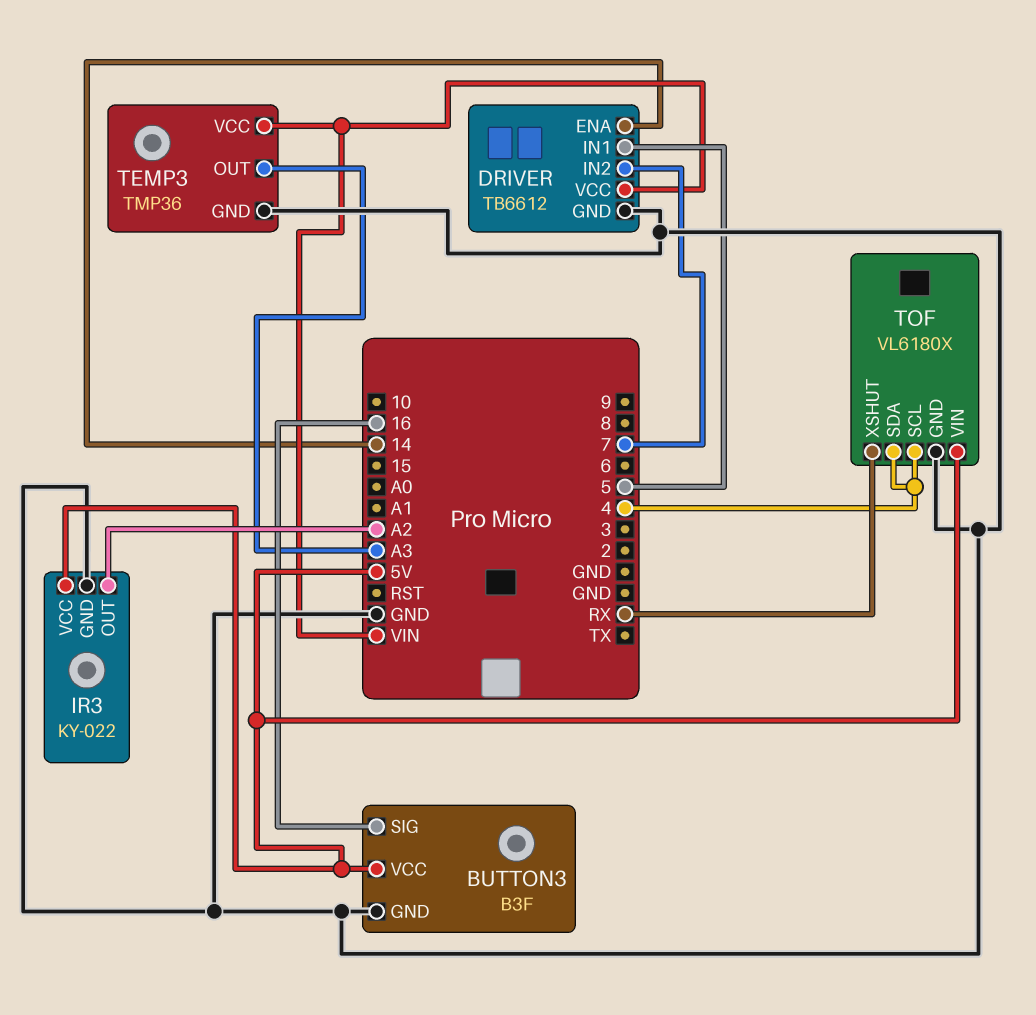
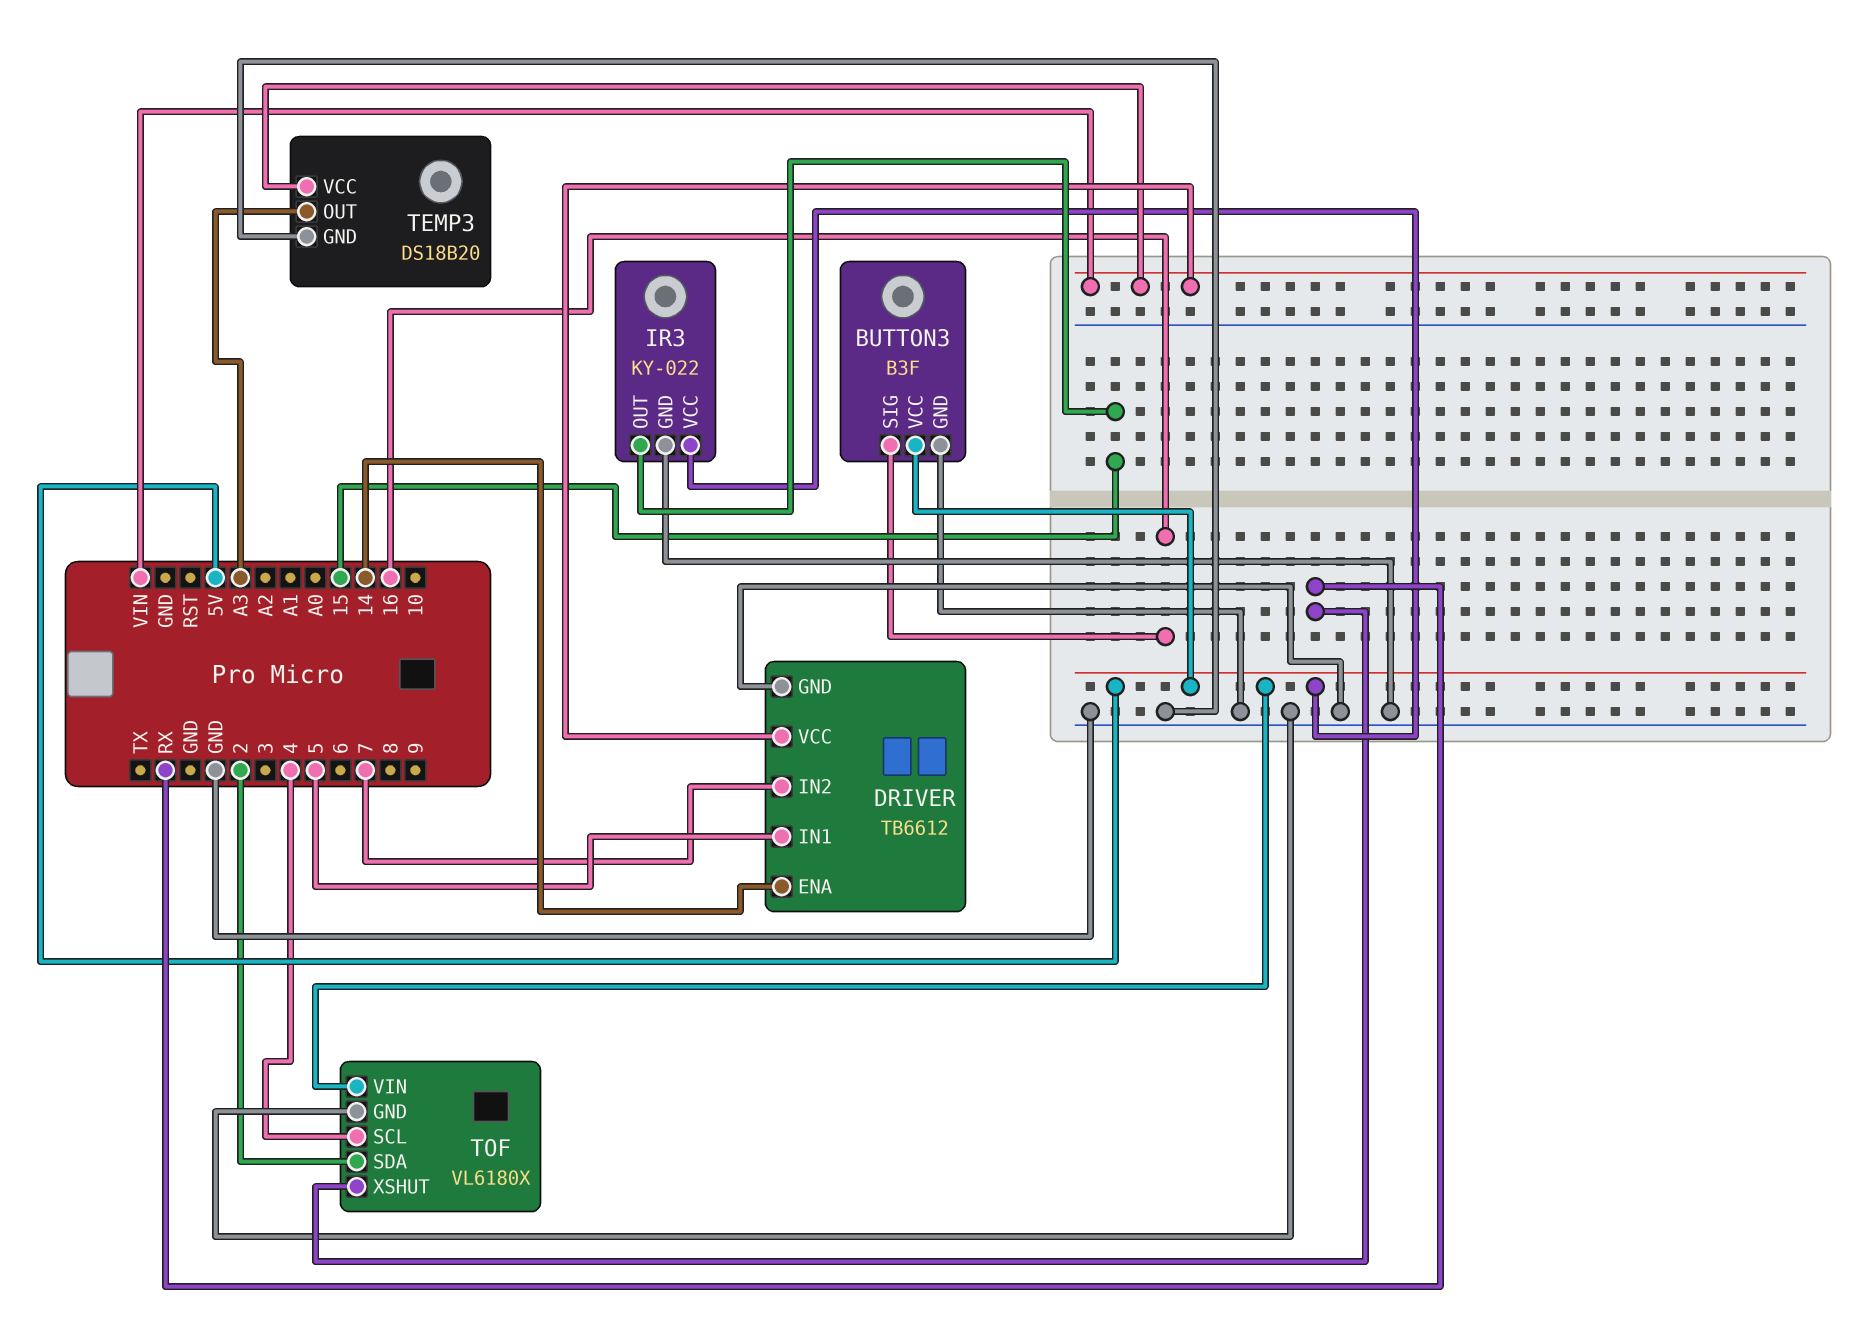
IR3 pin OUT: A2 -> 15
TEMP3: TMP36 -> DS18B20
TOF pin SDA: 4 -> 2

